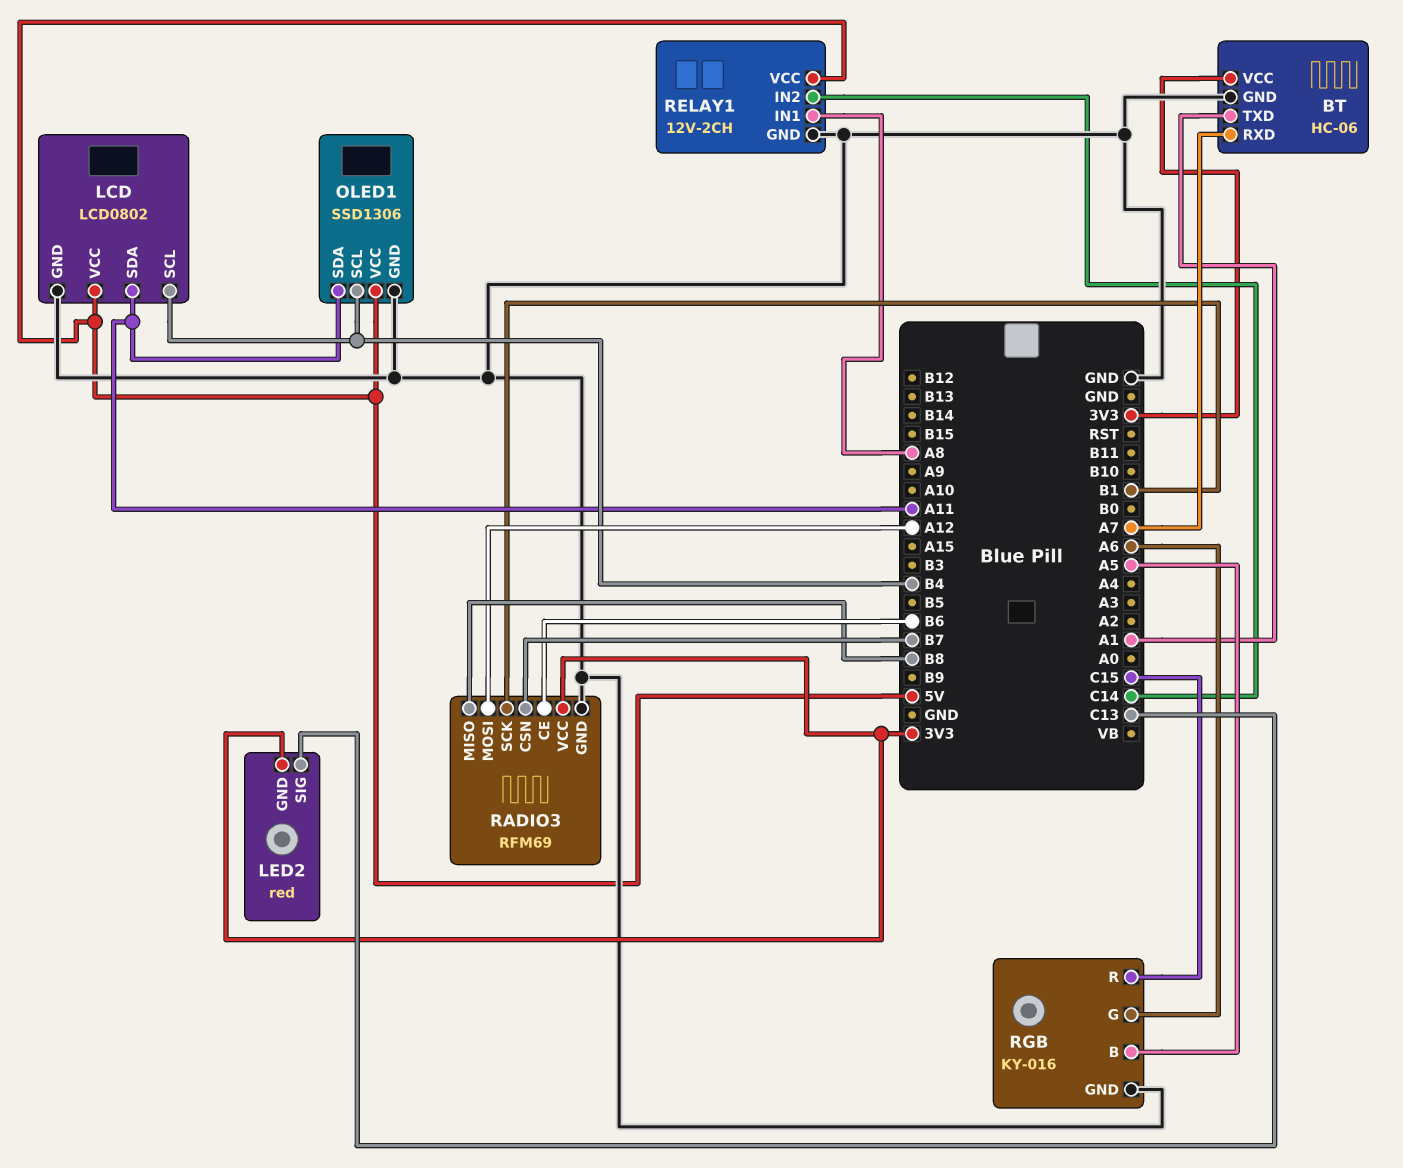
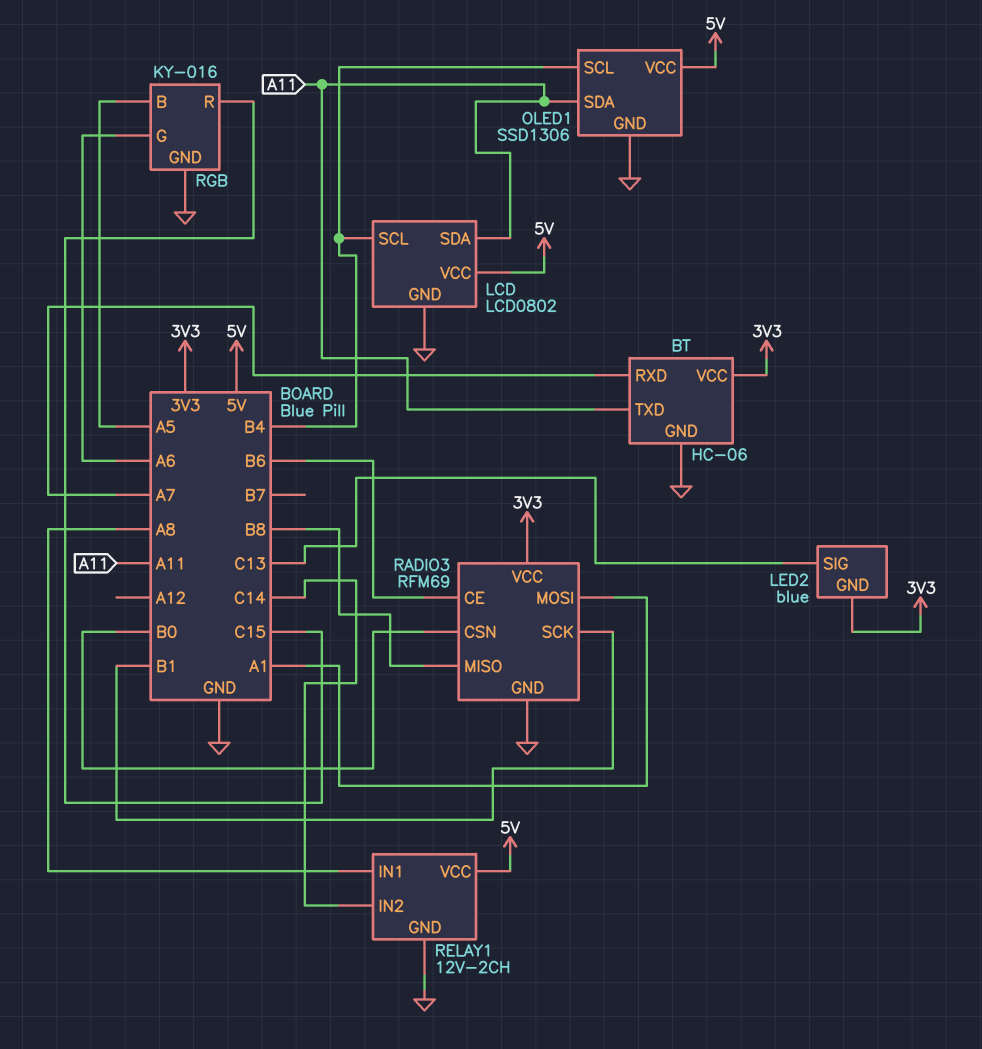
BT pin TXD: A1 -> A11
LED2: red -> blue
RADIO3 pin CSN: B7 -> B0
RADIO3 pin MOSI: A12 -> A1

